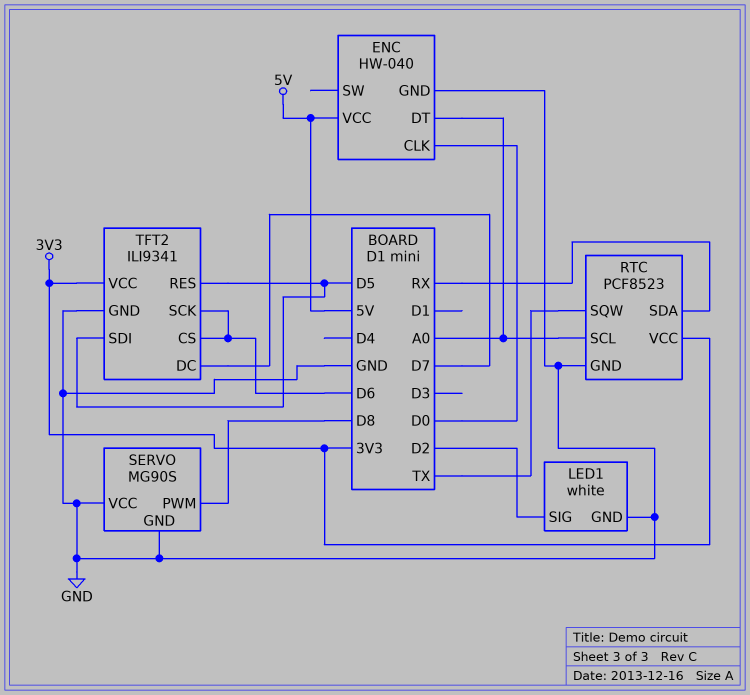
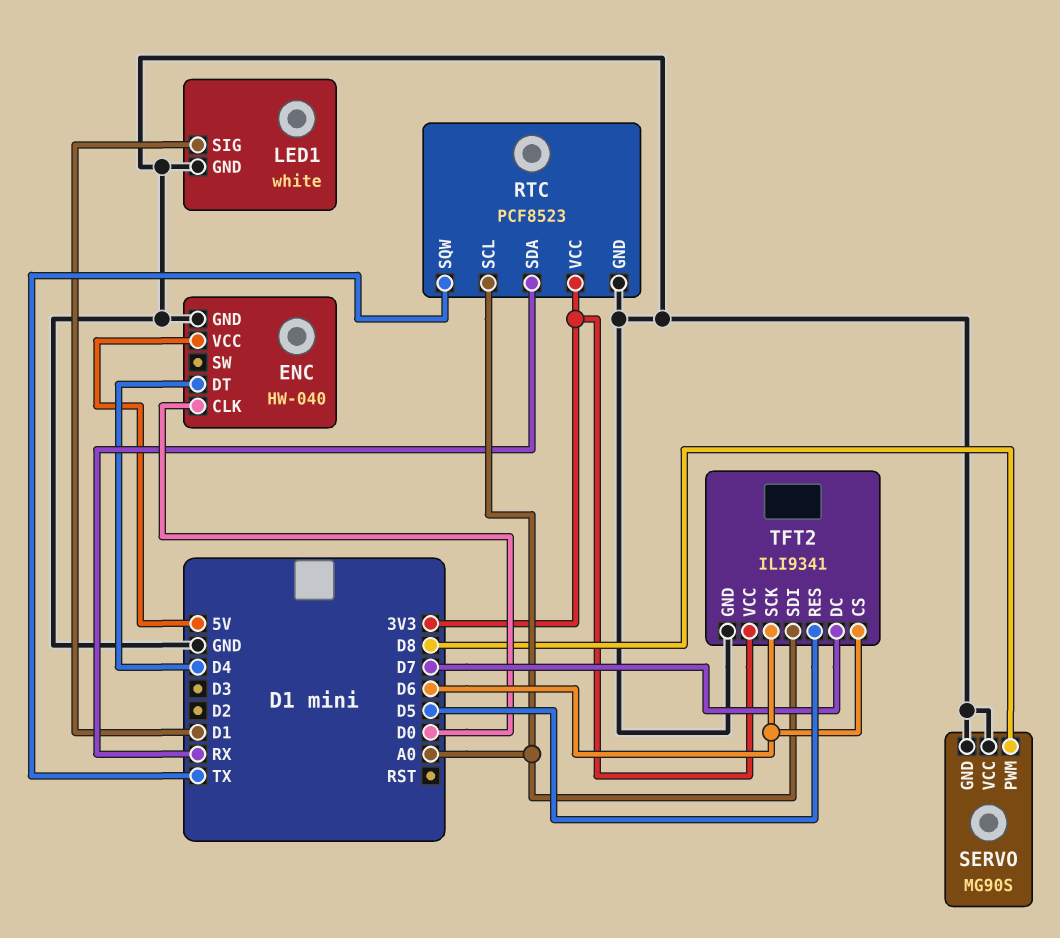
ENC pin DT: A0 -> D4
LED1 pin SIG: D2 -> D1
TFT2 pin SDI: D5 -> A0

